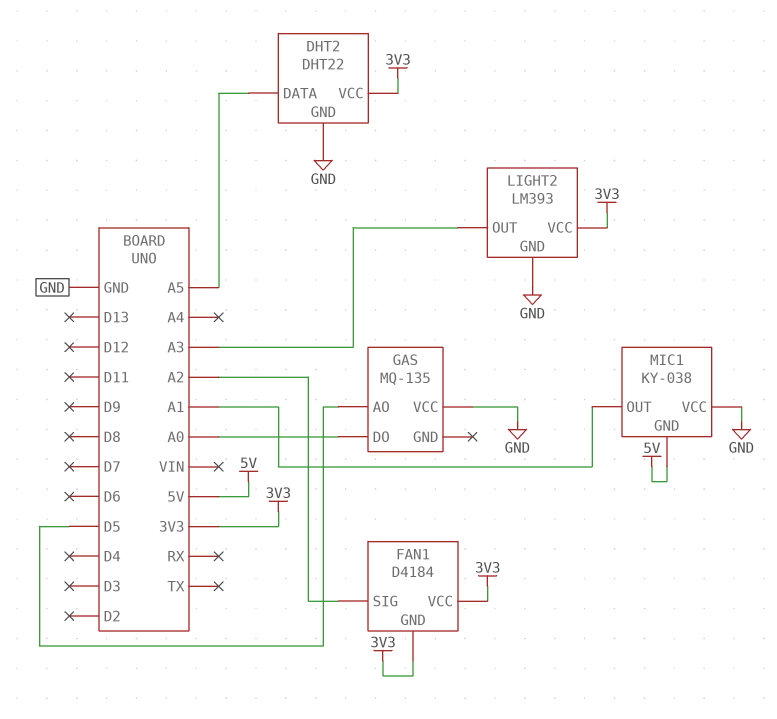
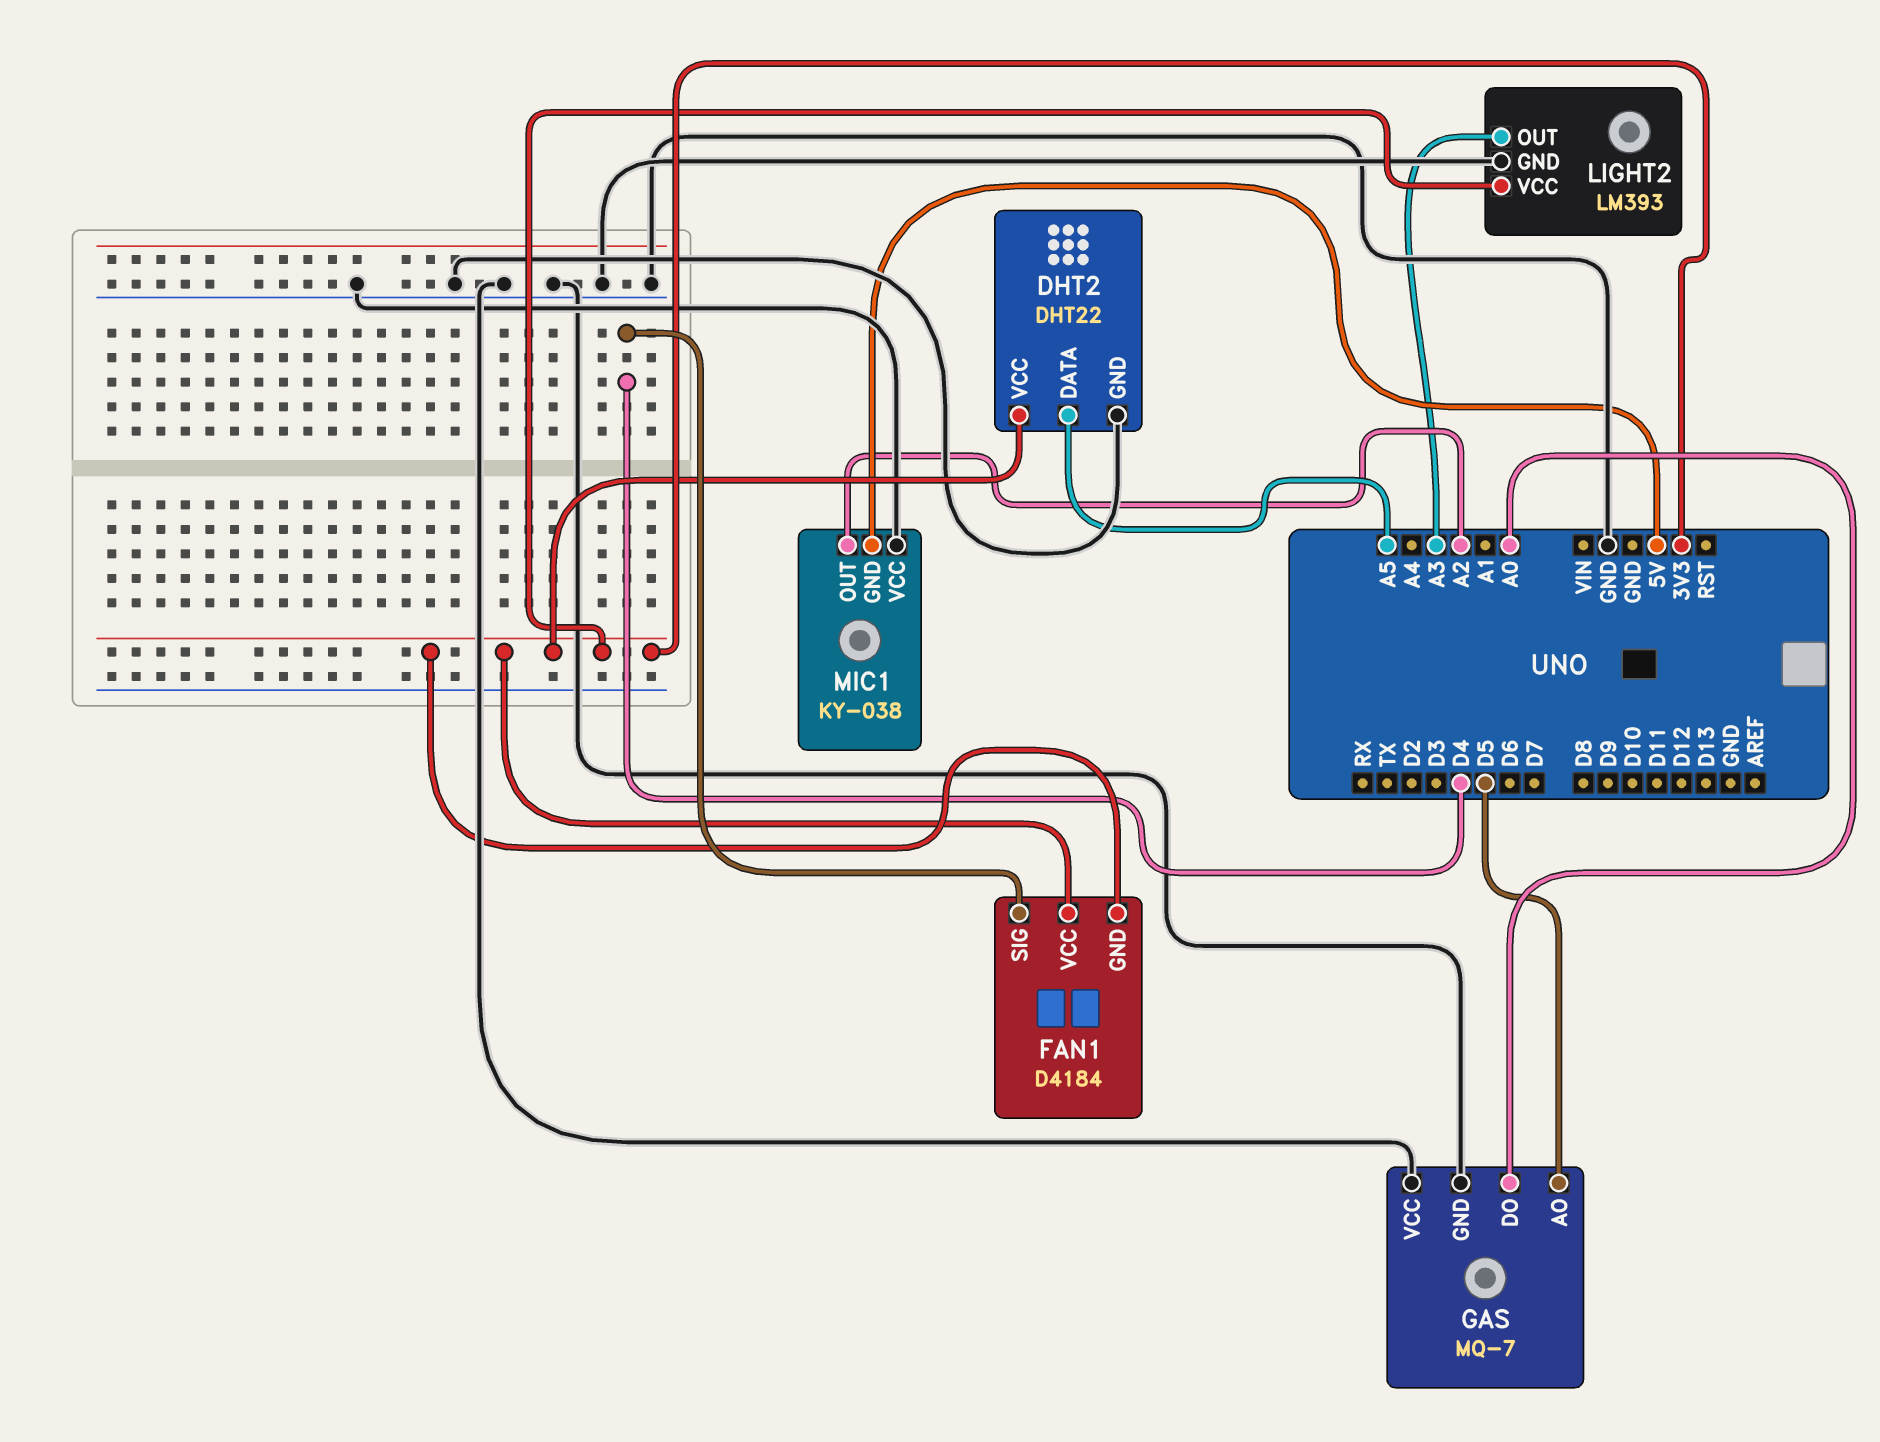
FAN1 pin SIG: A2 -> D4
GAS: MQ-135 -> MQ-7
GAS pin GND: none -> GND
MIC1 pin OUT: A1 -> A2

